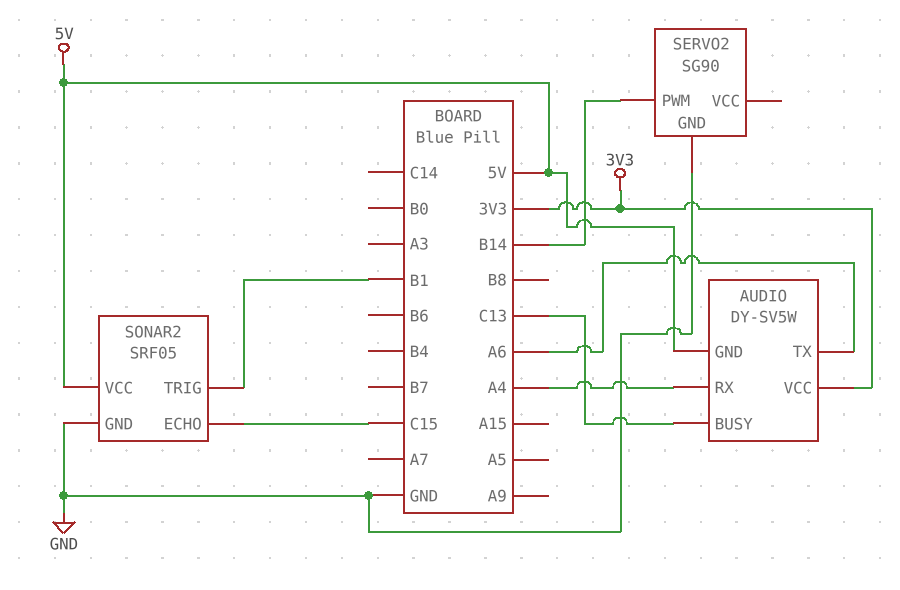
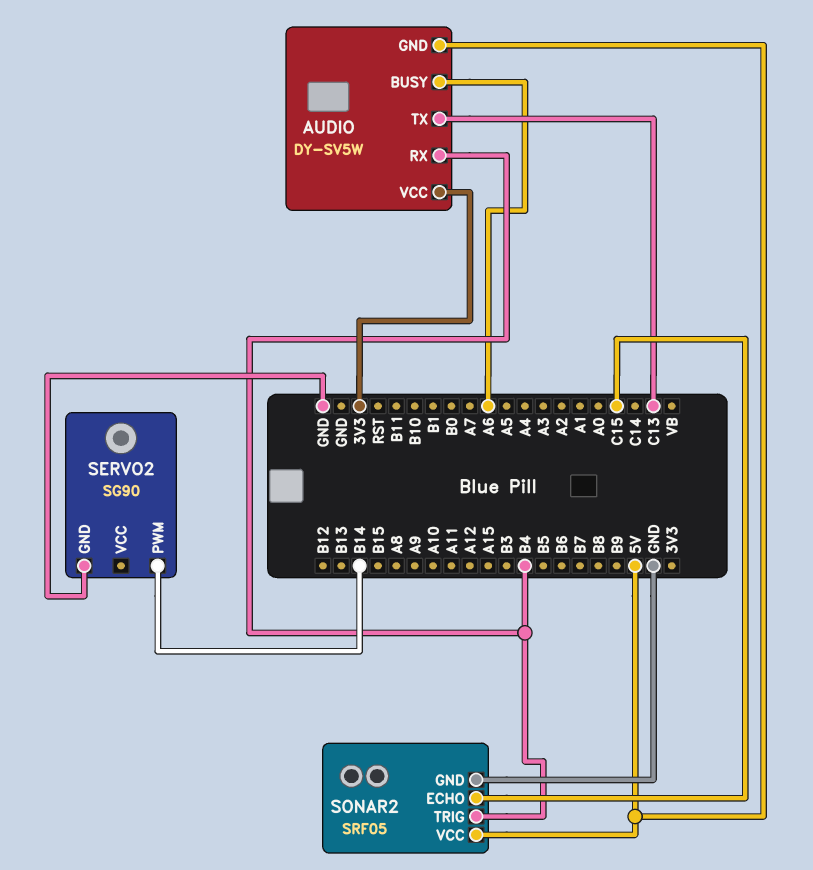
AUDIO pin BUSY: C13 -> A6
AUDIO pin RX: A4 -> B4
AUDIO pin TX: A6 -> C13
SONAR2 pin TRIG: B1 -> B4

